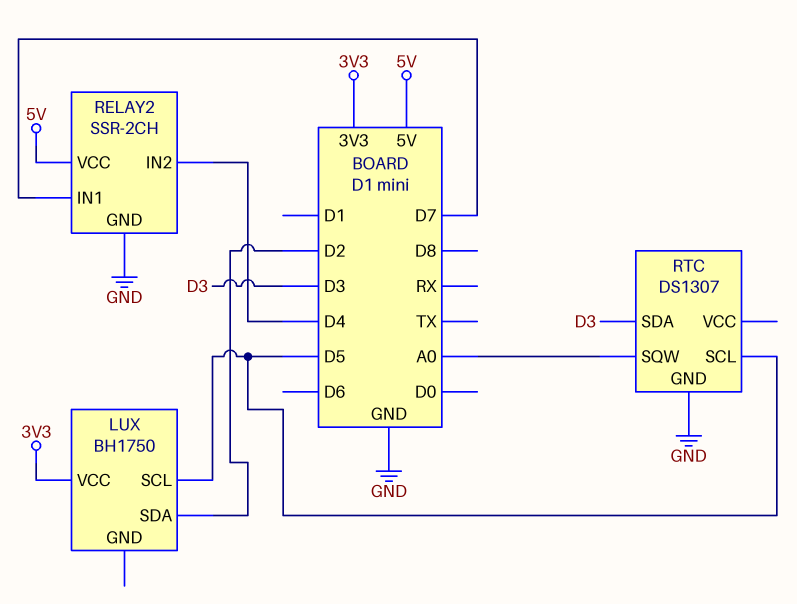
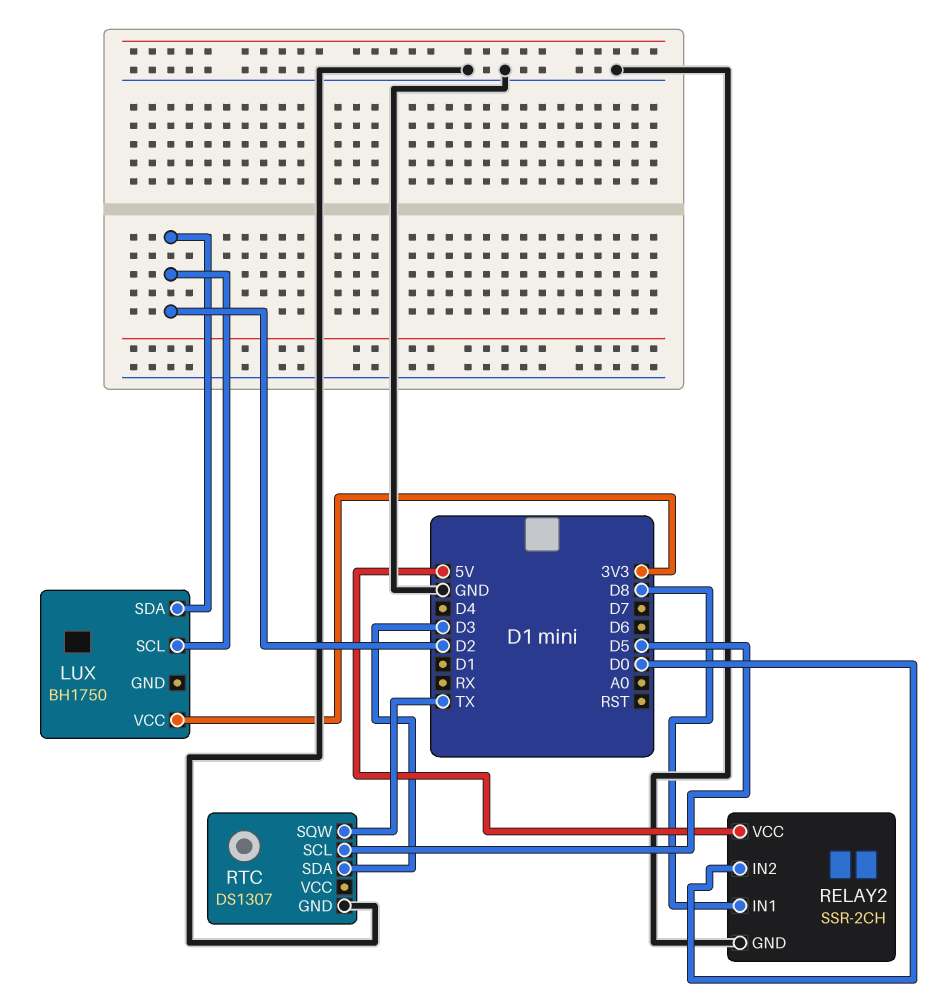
LUX pin SCL: D5 -> D2
RELAY2 pin IN1: D7 -> D8
RELAY2 pin IN2: D4 -> D0
RTC pin SQW: A0 -> TX

